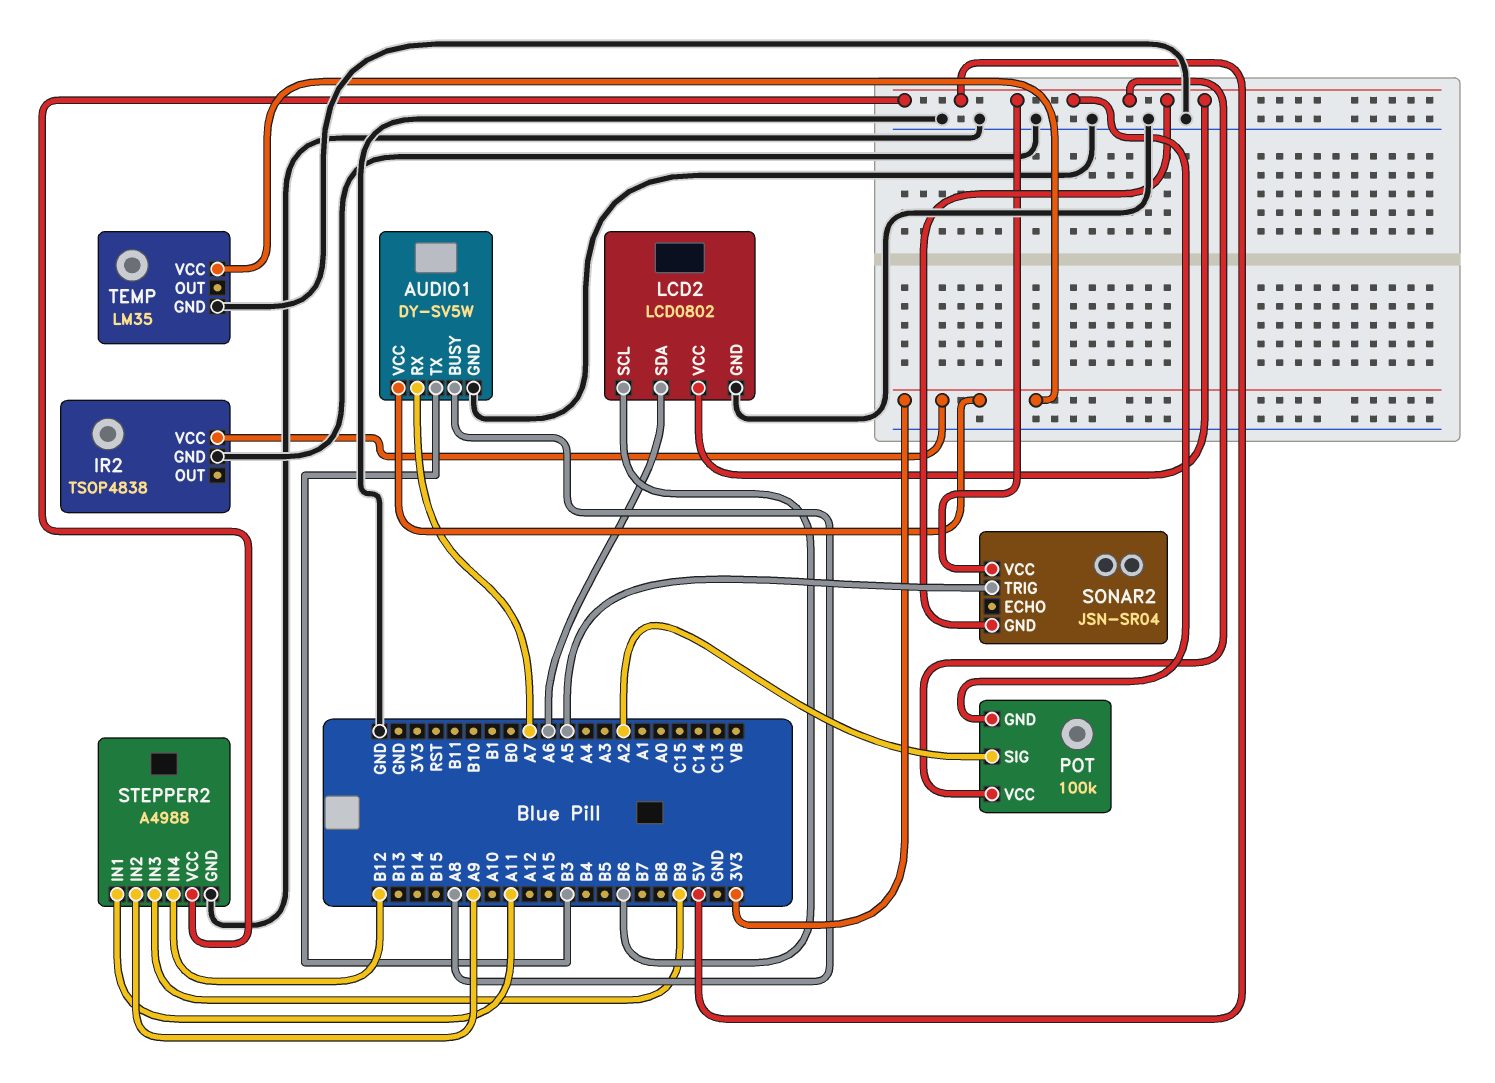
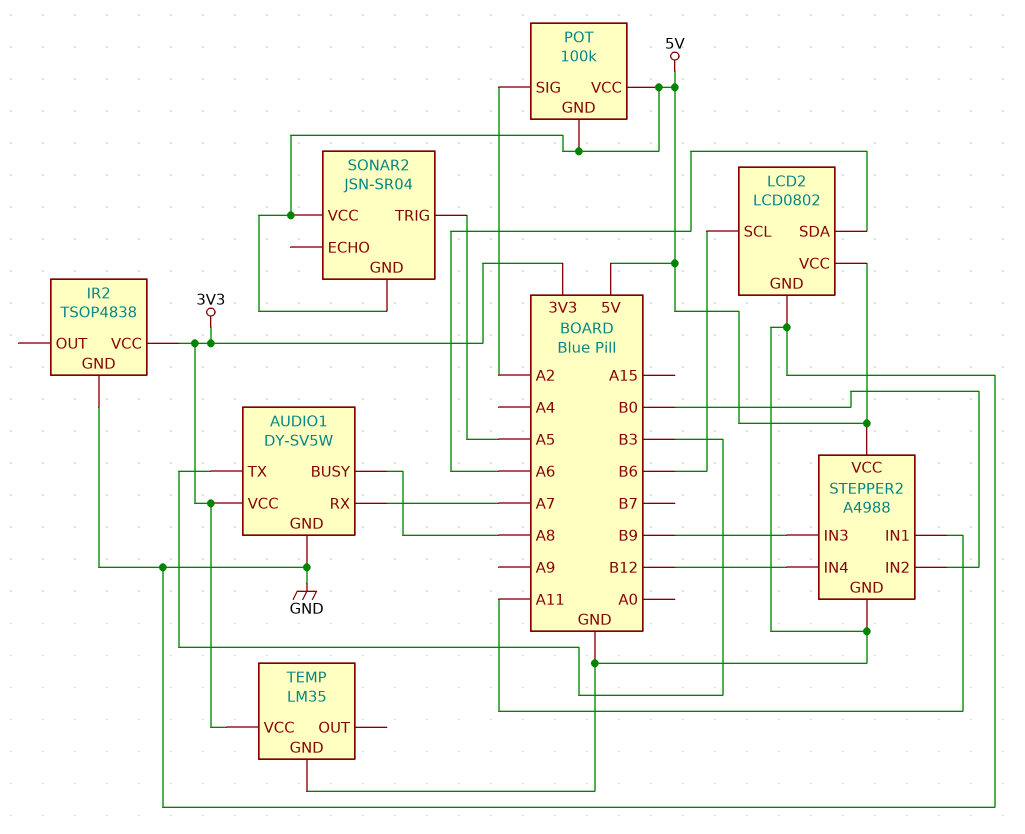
STEPPER2 pin IN2: A9 -> B0

